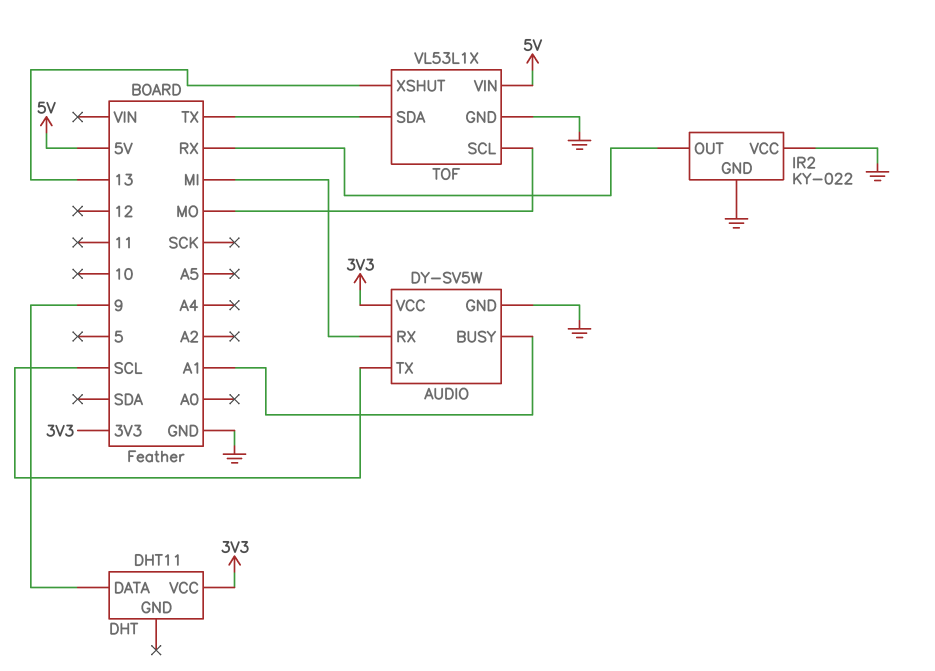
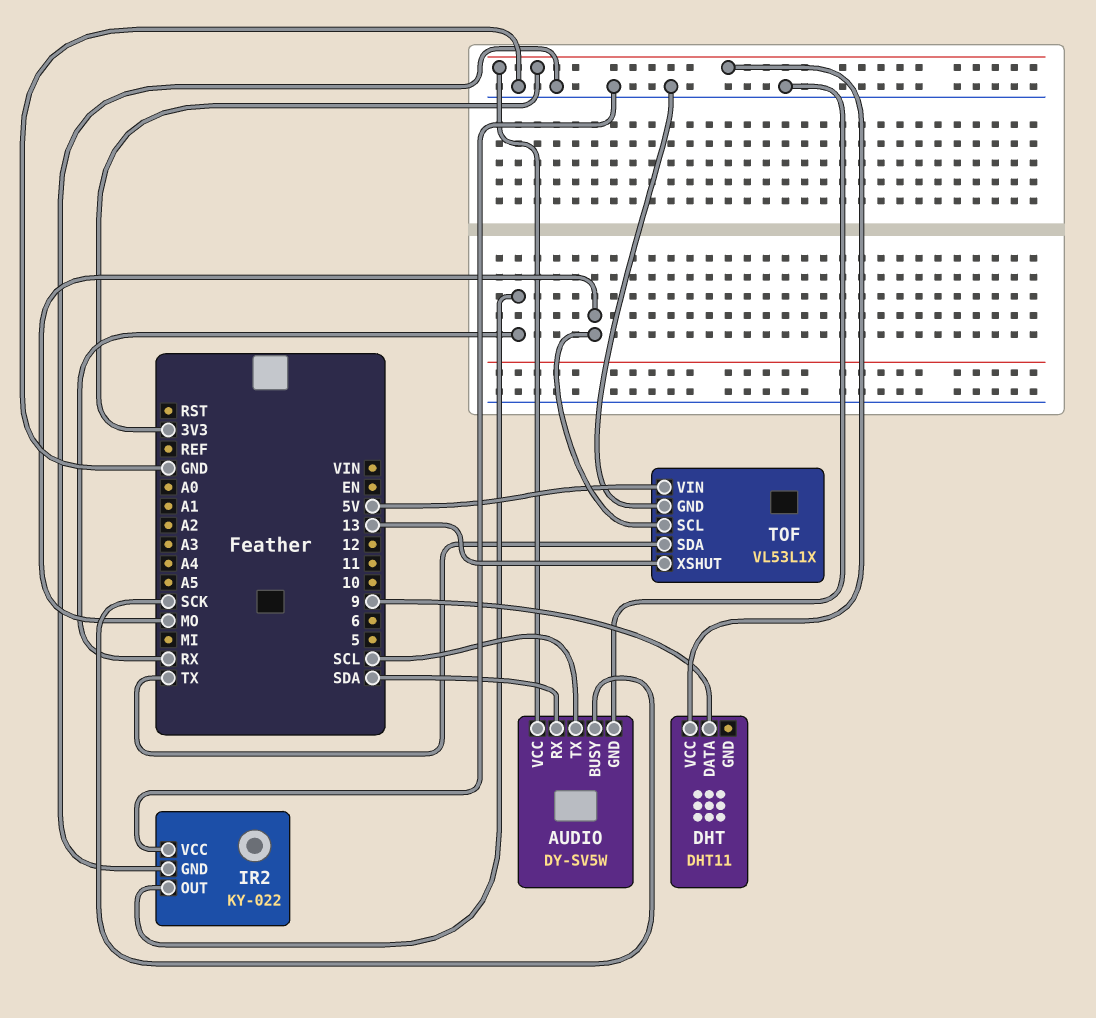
AUDIO pin BUSY: A1 -> SCK
AUDIO pin RX: MI -> SDA

